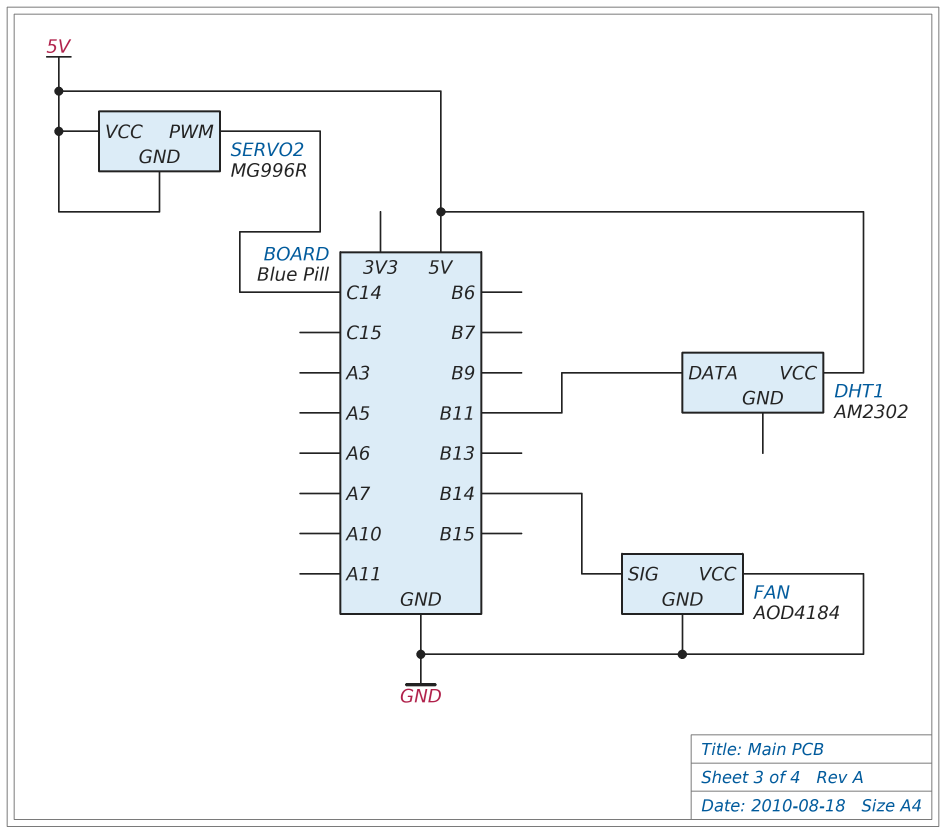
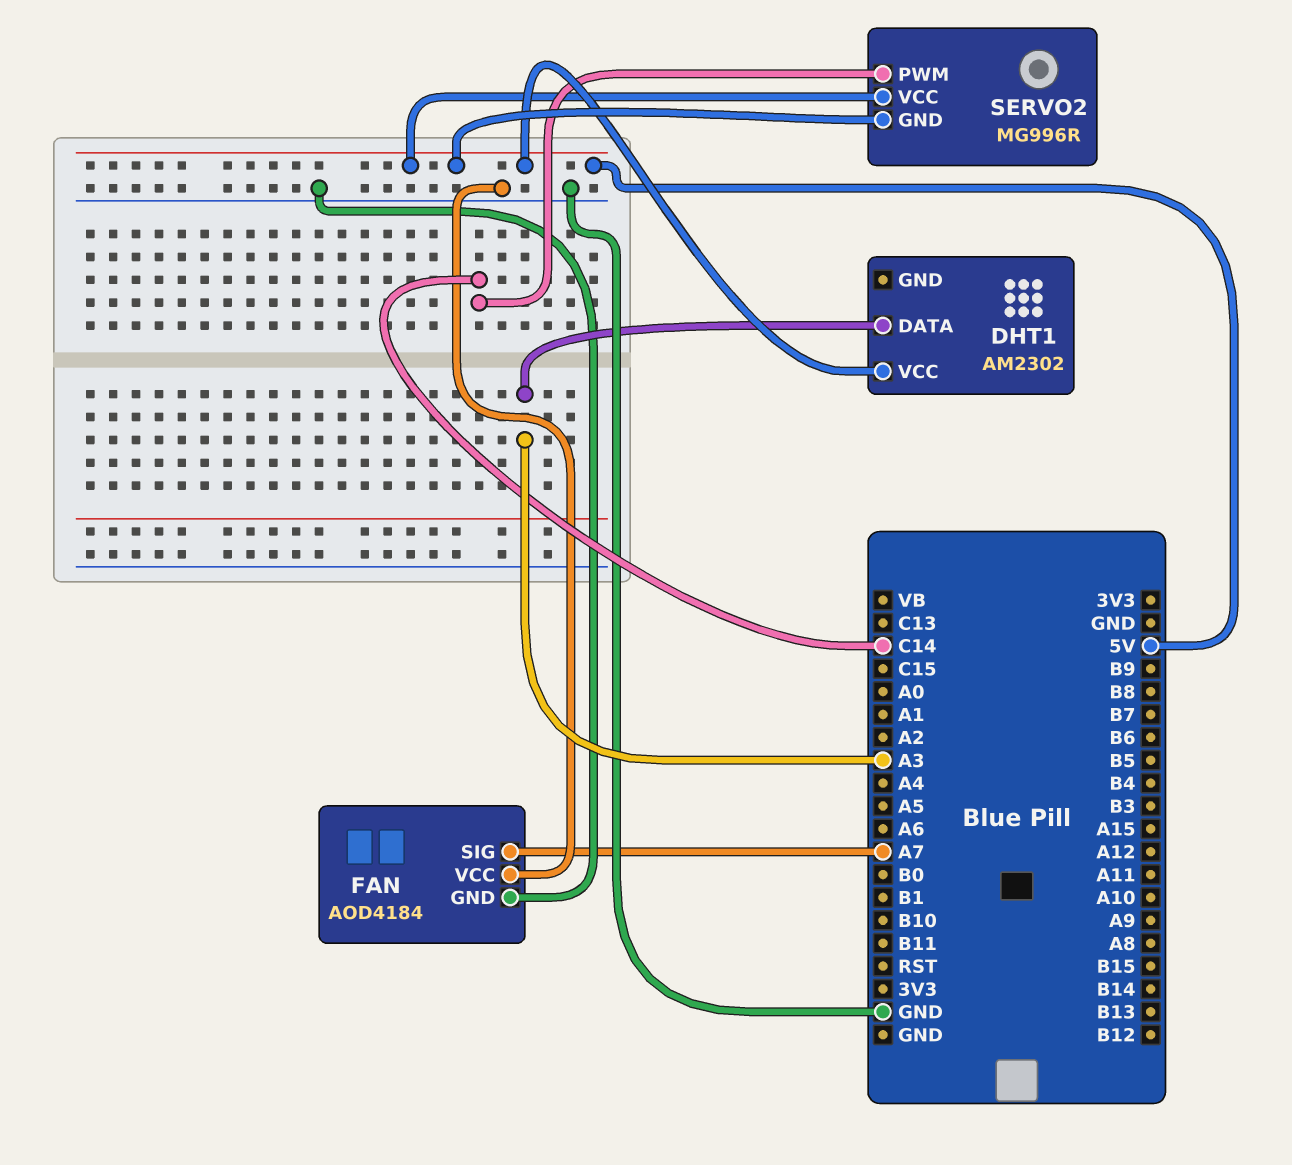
DHT1 pin DATA: B11 -> A3
FAN pin SIG: B14 -> A7

